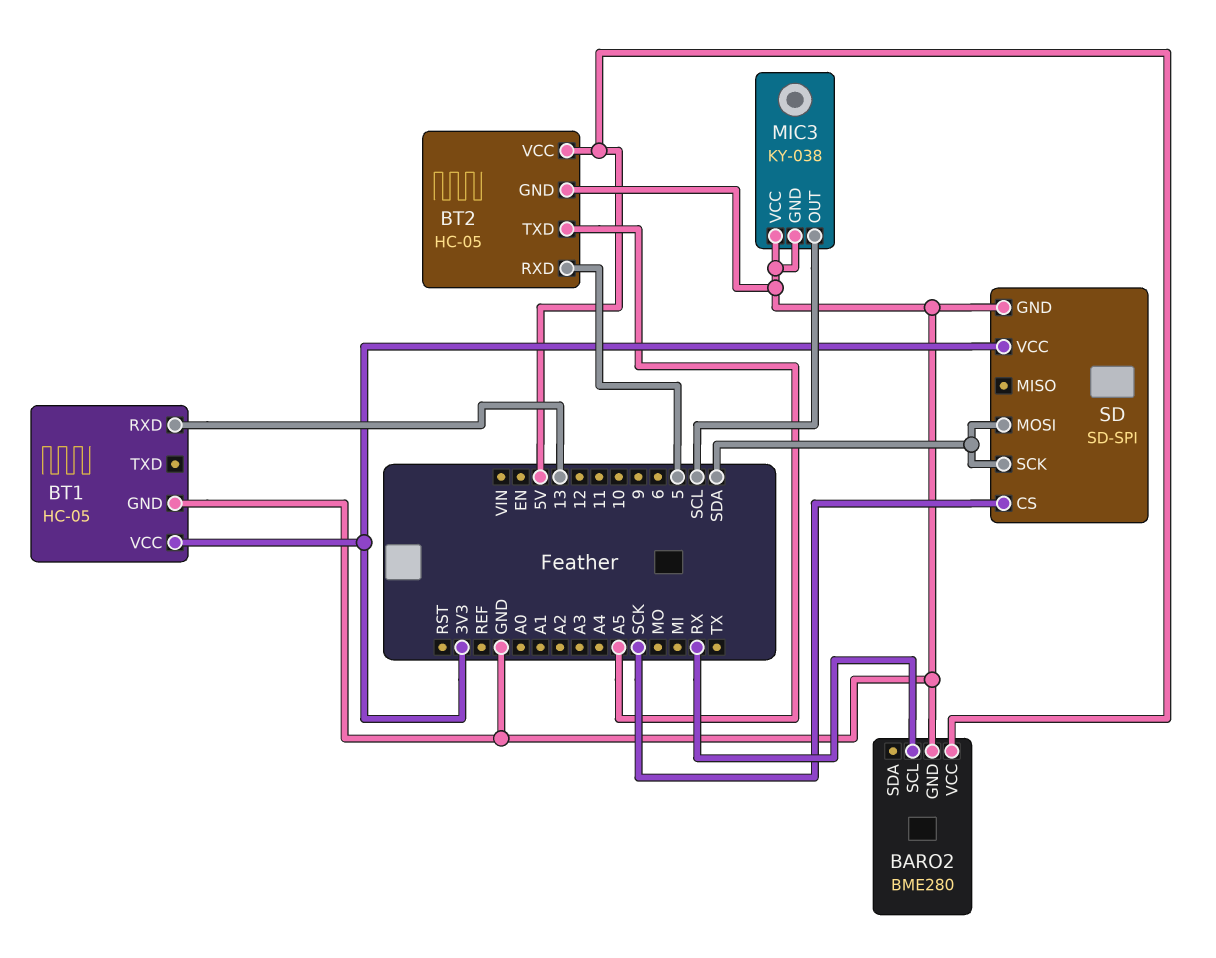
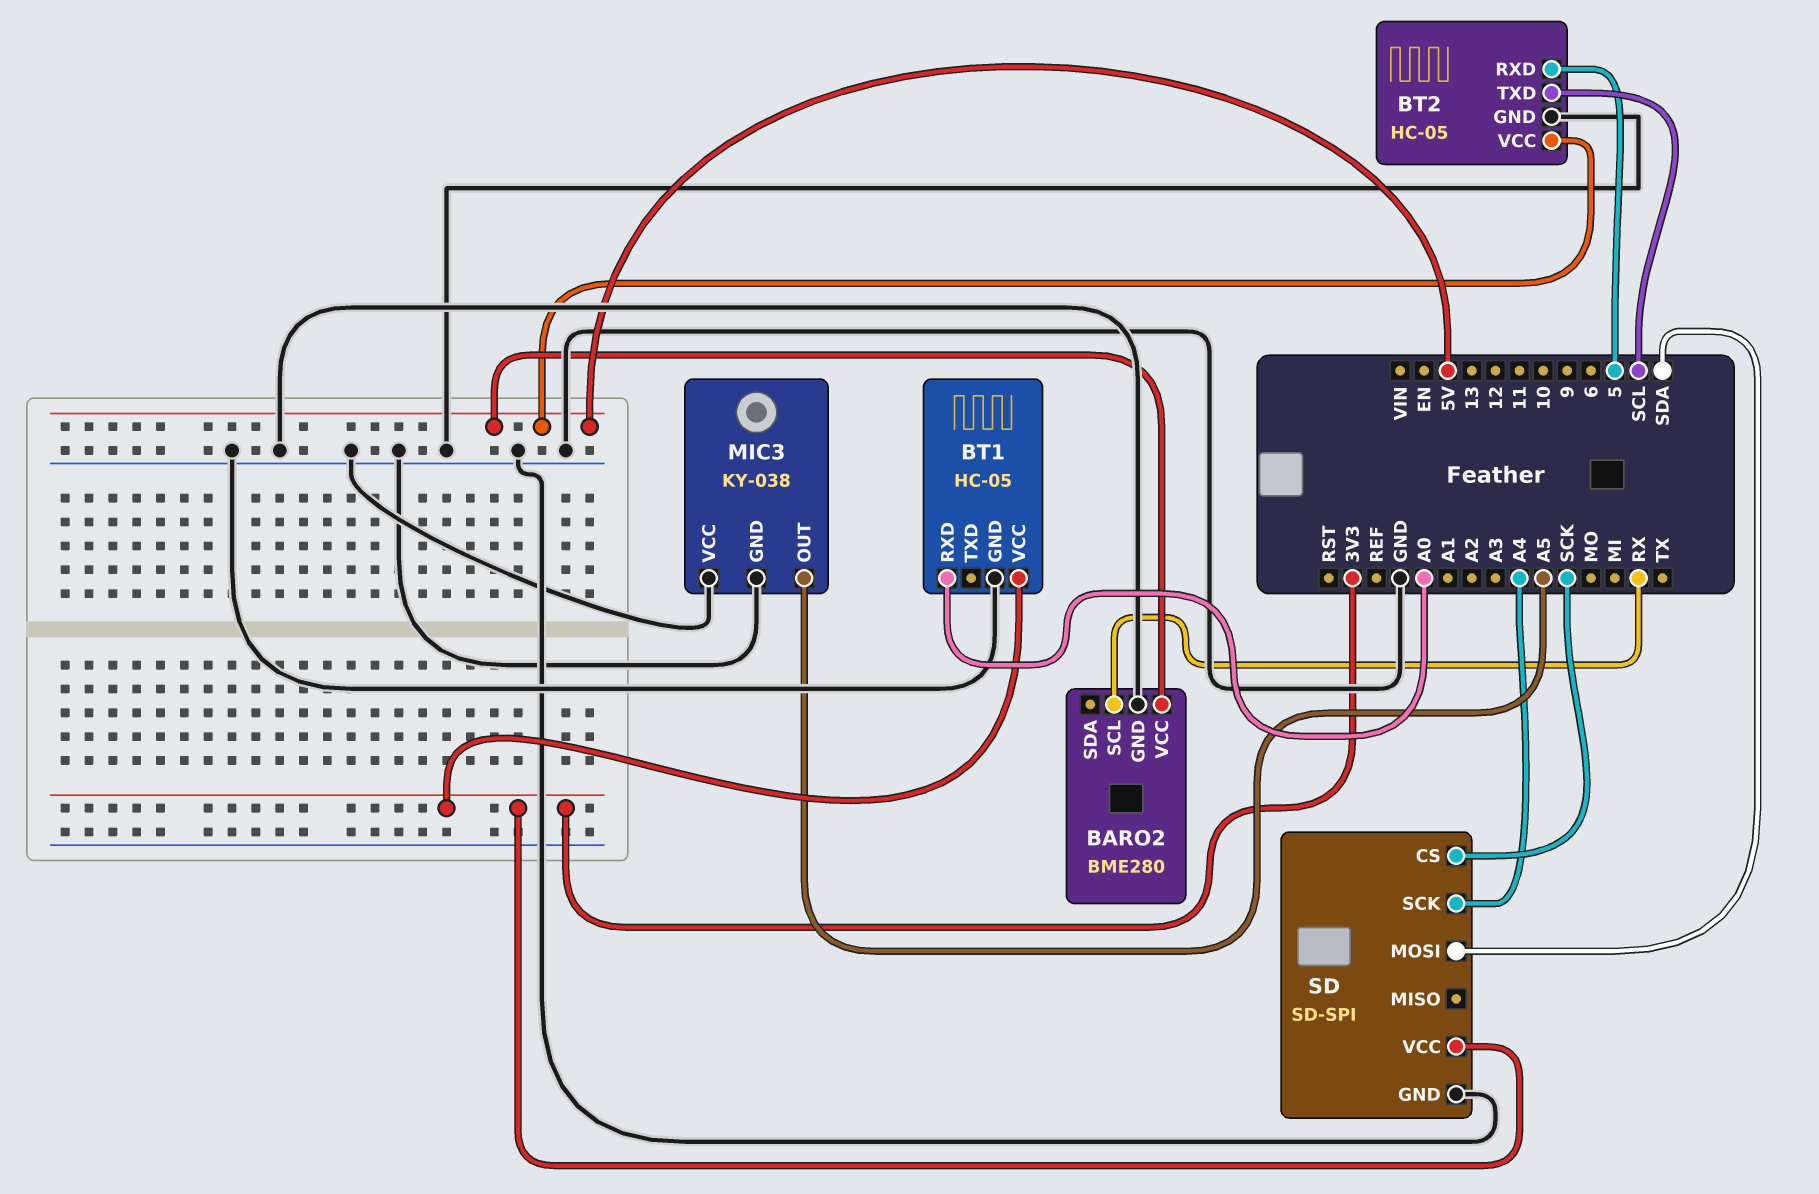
BT1 pin RXD: 13 -> A0
BT2 pin TXD: A5 -> SCL
MIC3 pin OUT: SCL -> A5
SD pin SCK: SDA -> A4

